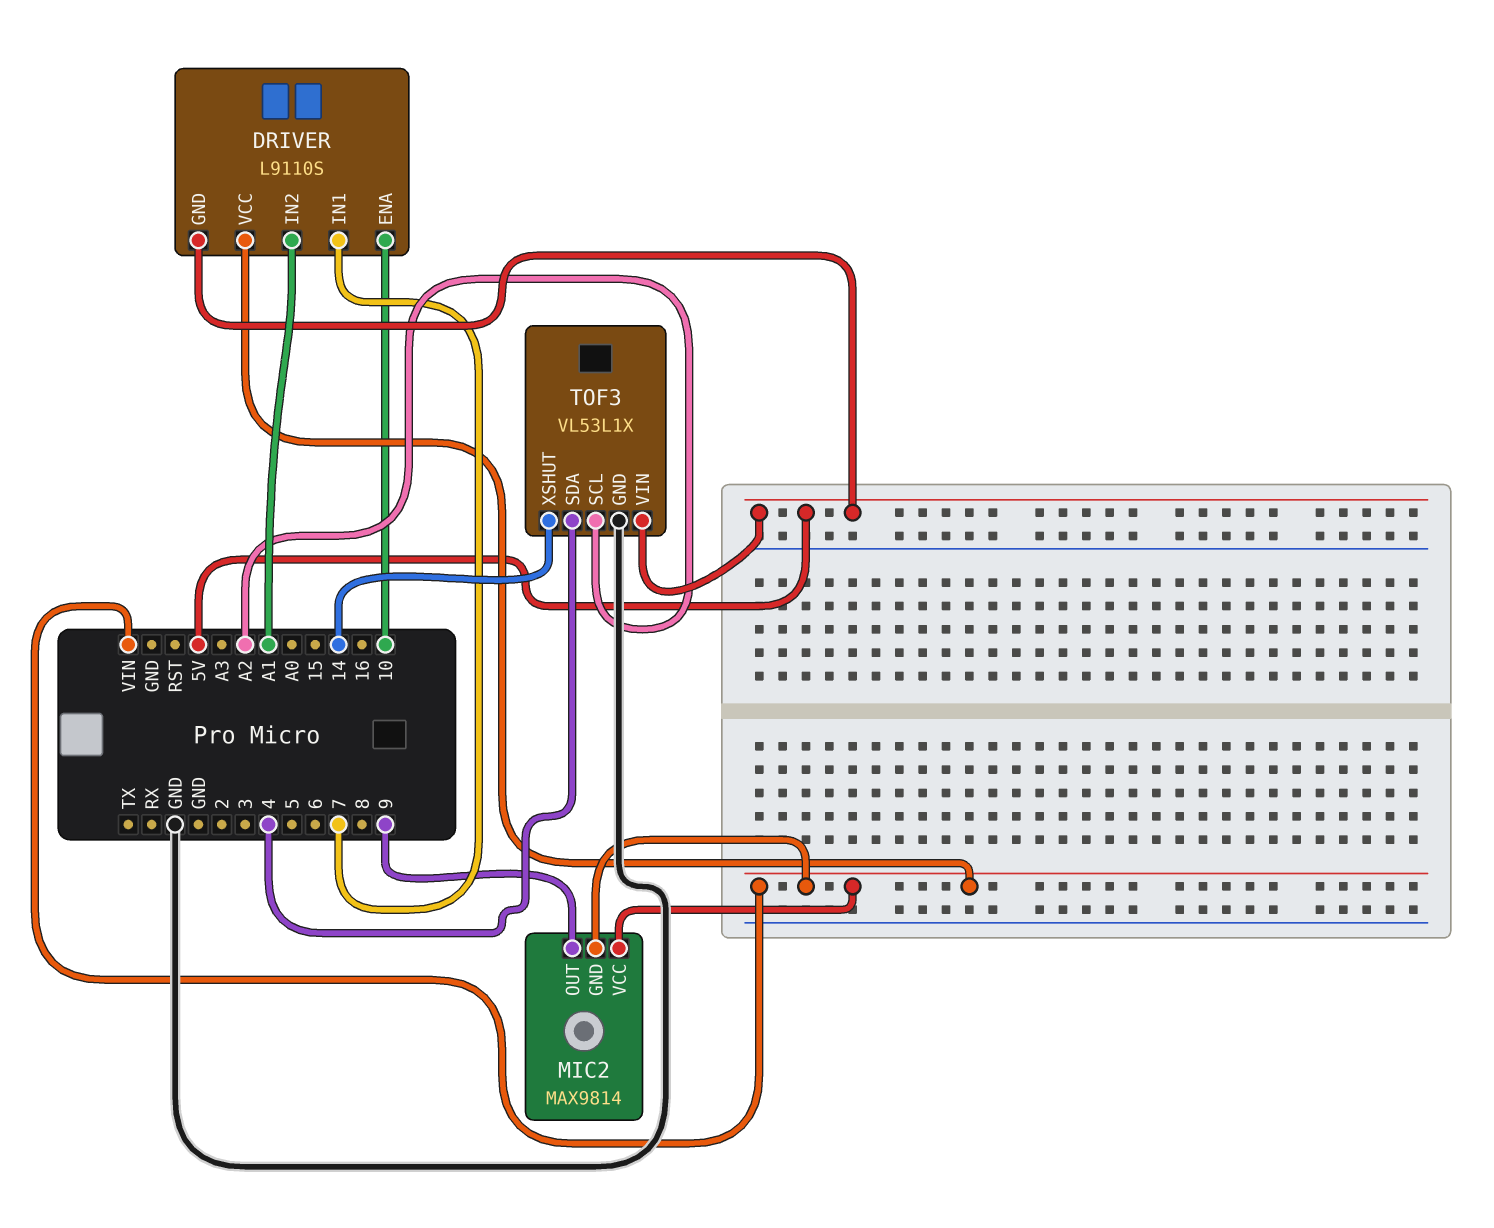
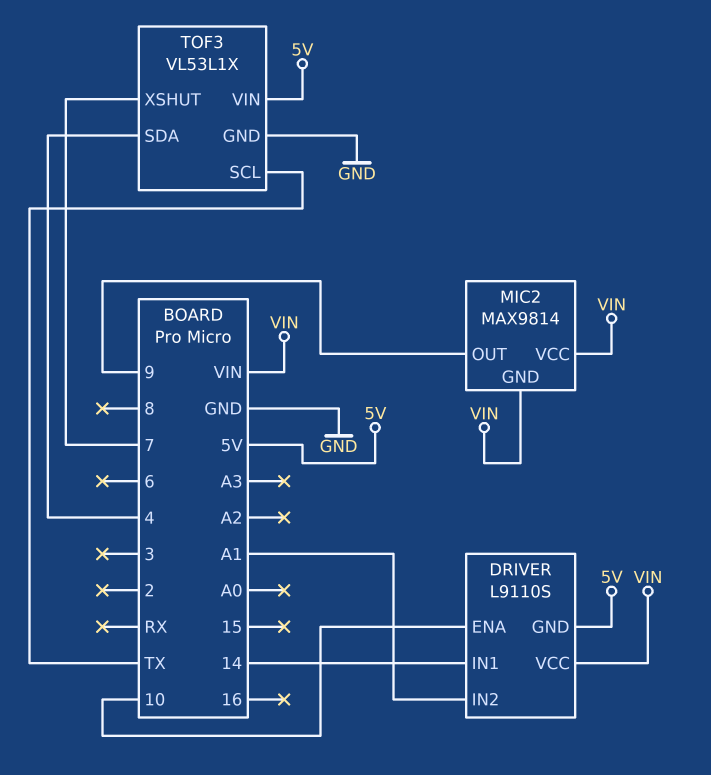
DRIVER pin IN1: 7 -> 14
TOF3 pin SCL: A2 -> TX
TOF3 pin XSHUT: 14 -> 7

